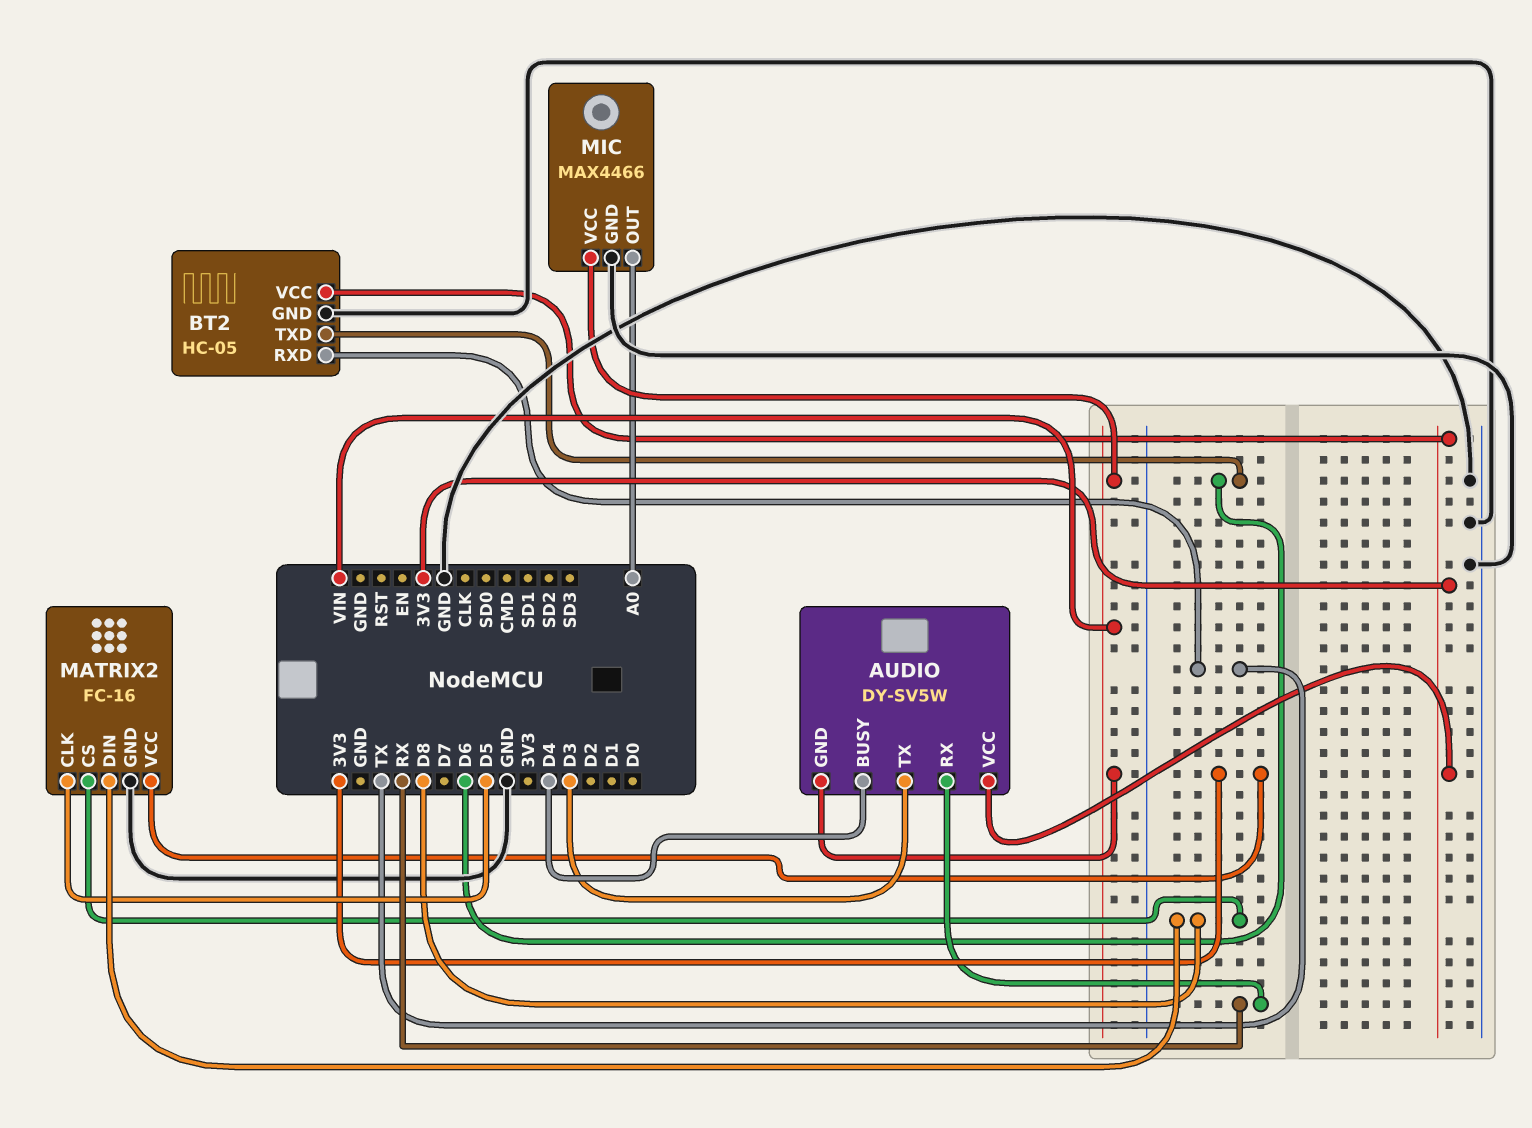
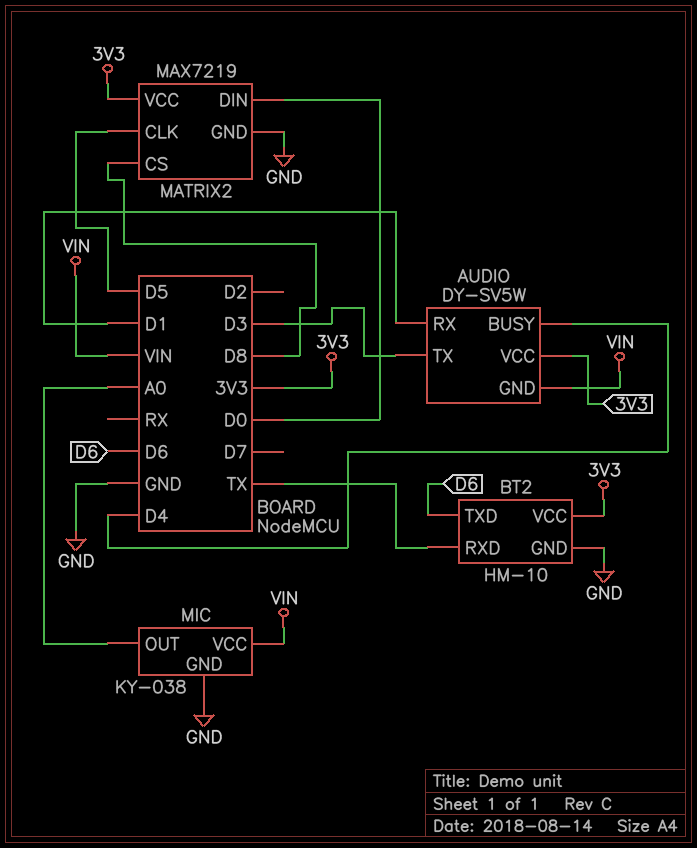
AUDIO pin RX: RX -> D1
BT2: HC-05 -> HM-10
MATRIX2: FC-16 -> MAX7219
MATRIX2 pin DIN: D8 -> D0
MIC: MAX4466 -> KY-038

